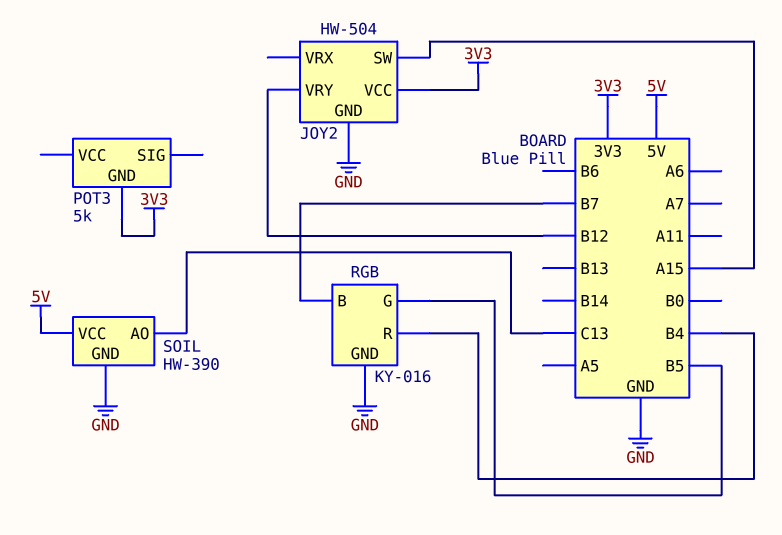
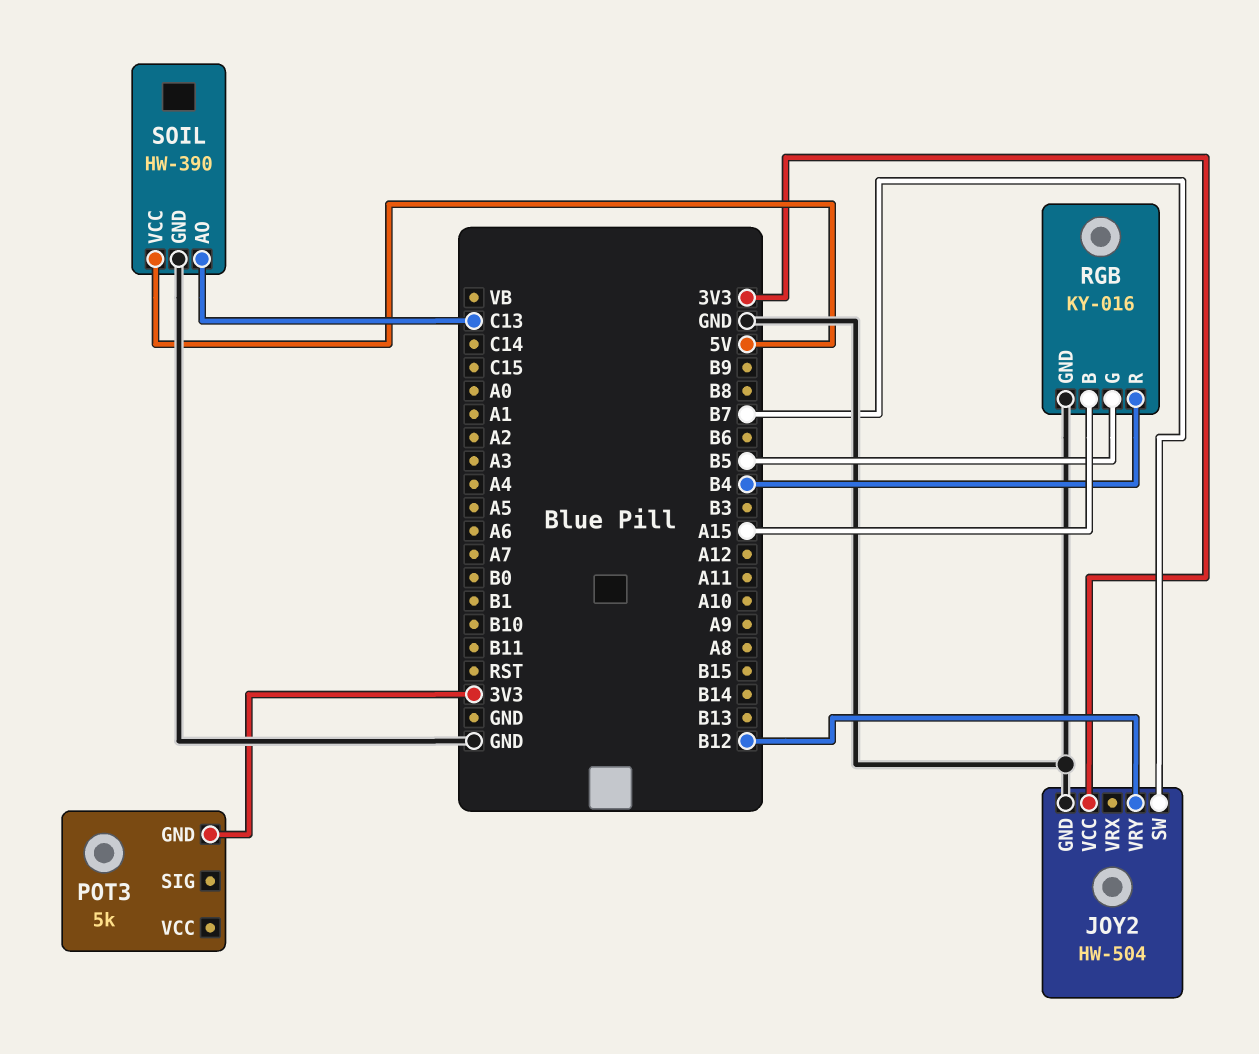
JOY2 pin SW: A15 -> B7
RGB pin B: B7 -> A15

